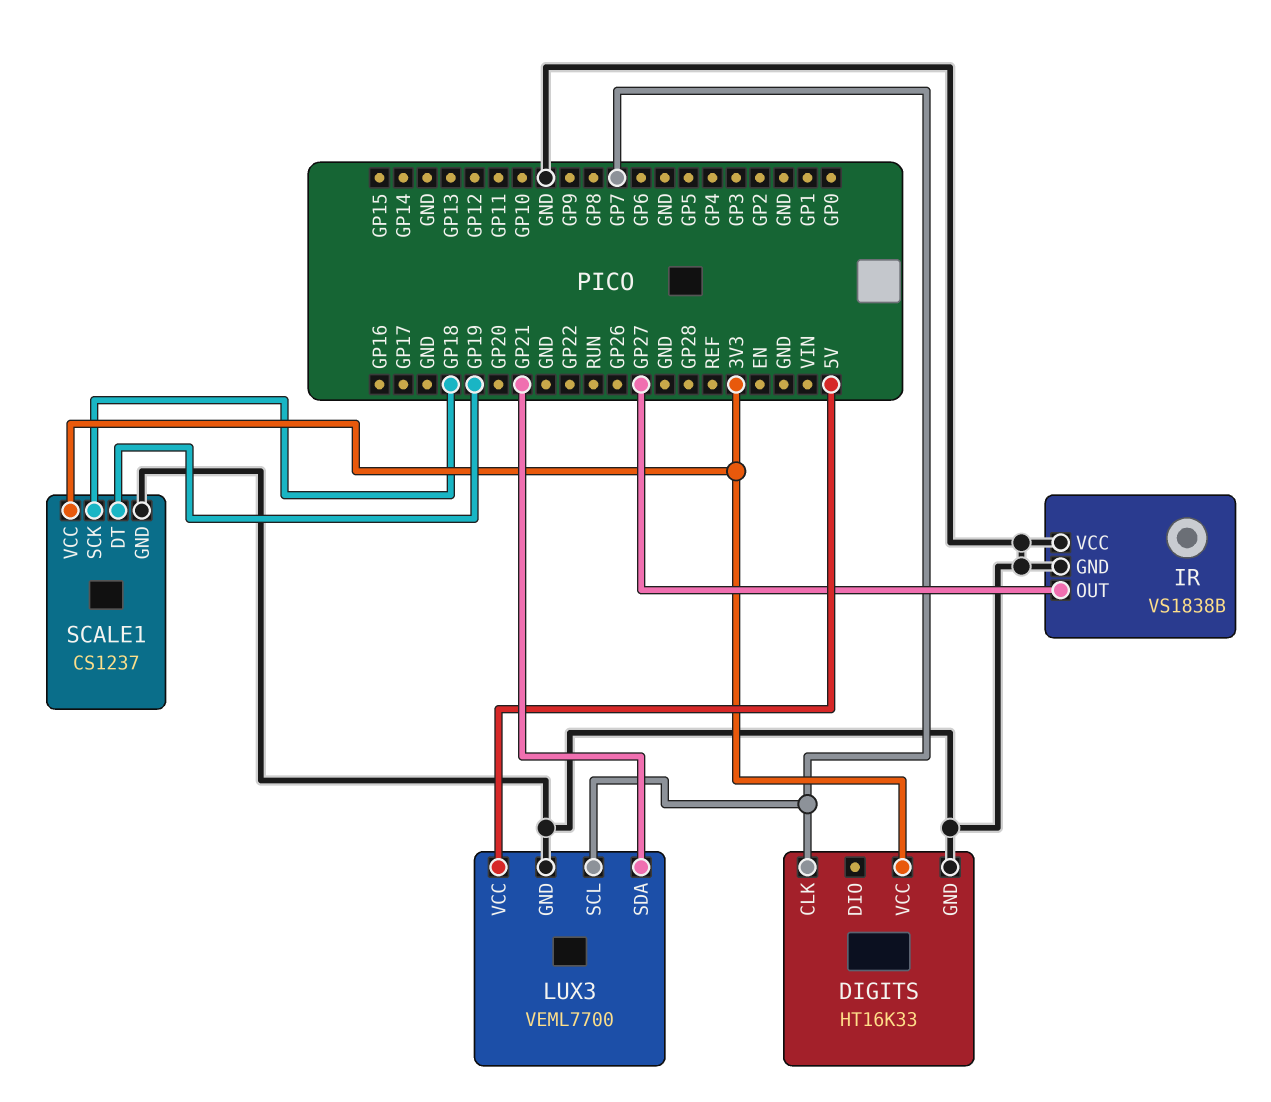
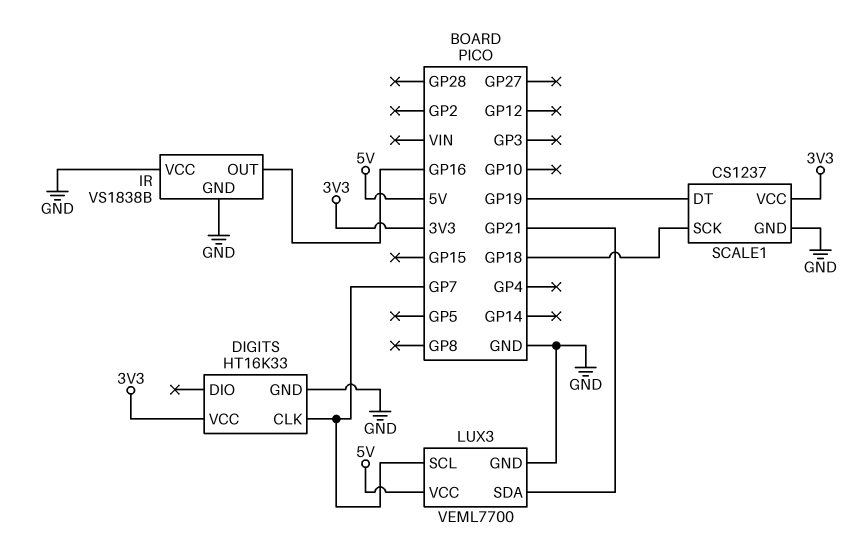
IR pin OUT: GP27 -> GP16

